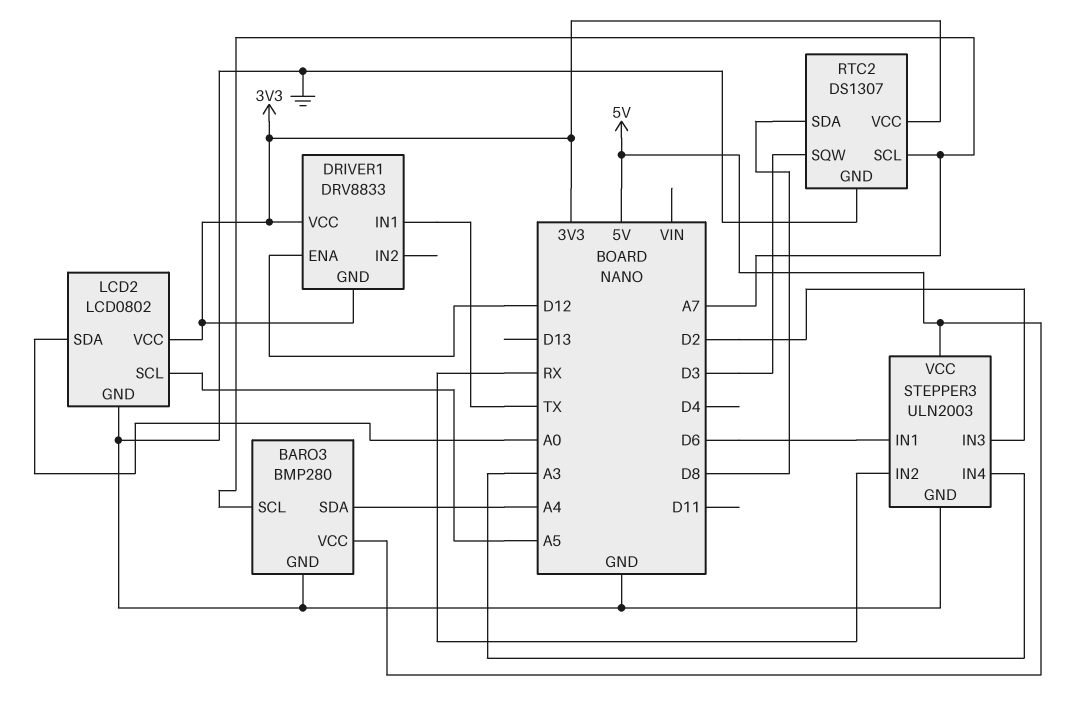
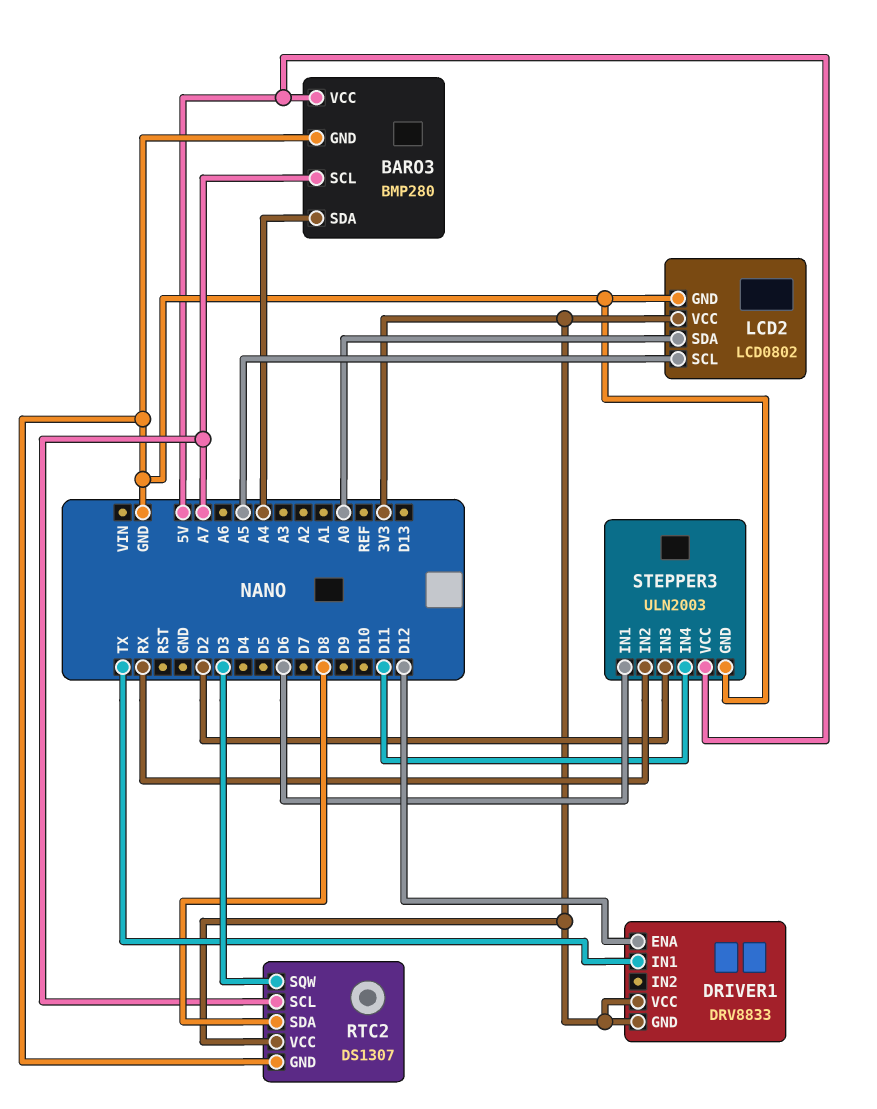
STEPPER3 pin IN4: A3 -> D11

